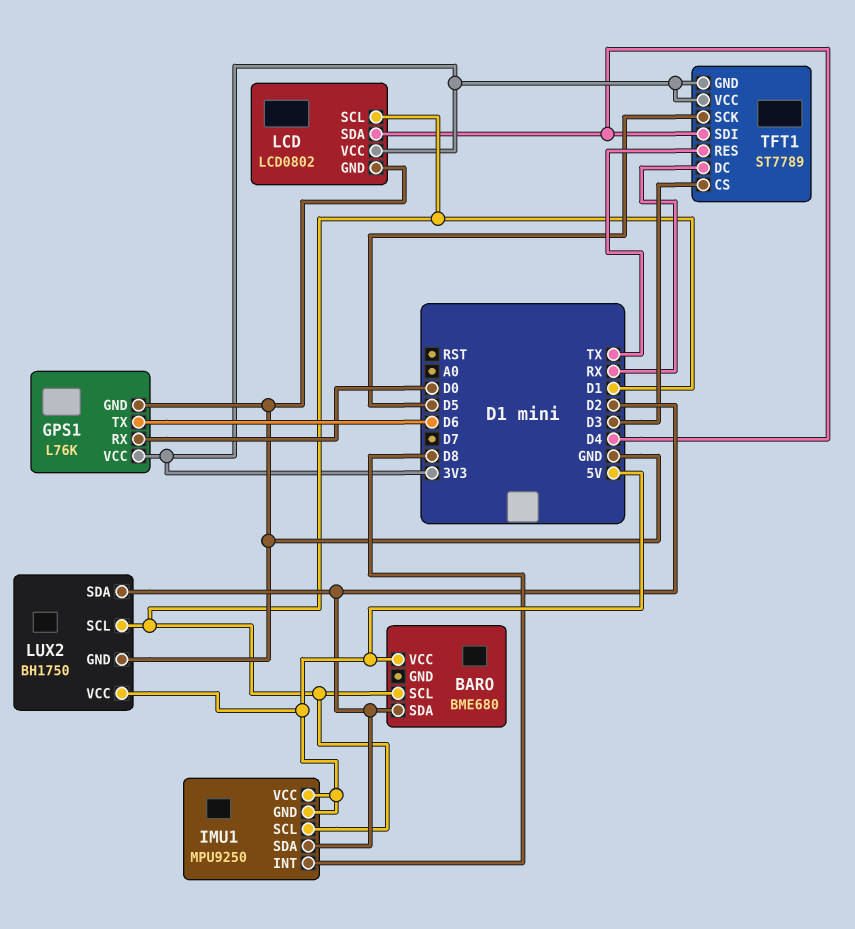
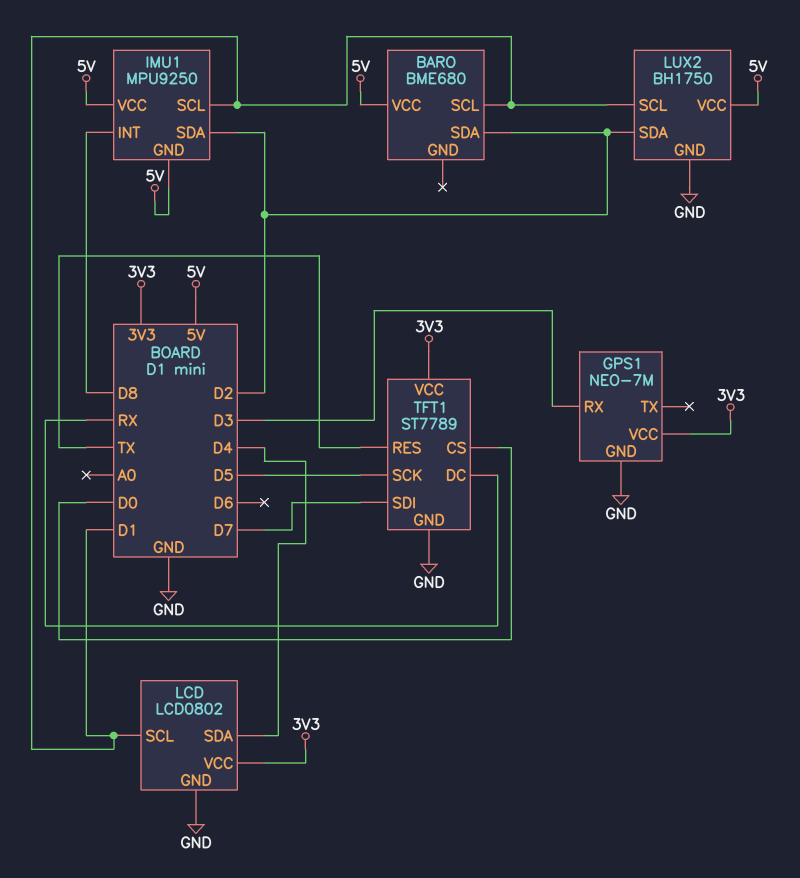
GPS1: L76K -> NEO-7M
GPS1 pin RX: D0 -> D3
GPS1 pin TX: D6 -> none
TFT1 pin CS: D3 -> D0
TFT1 pin GND: 3V3 -> GND
TFT1 pin SDI: D4 -> D7

